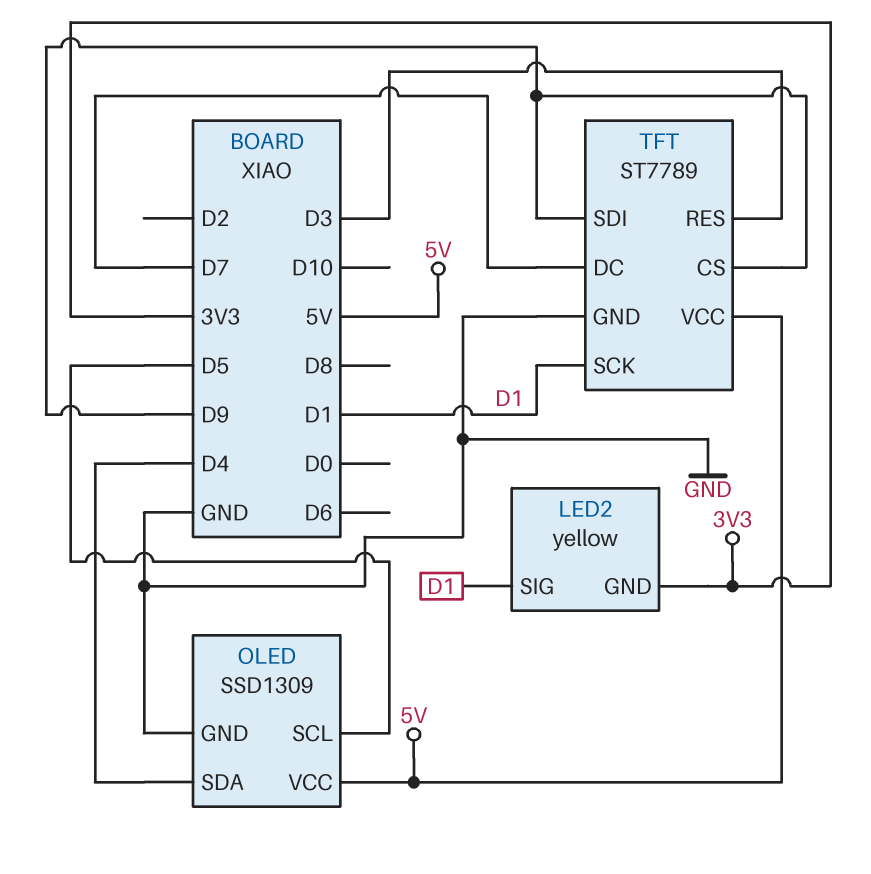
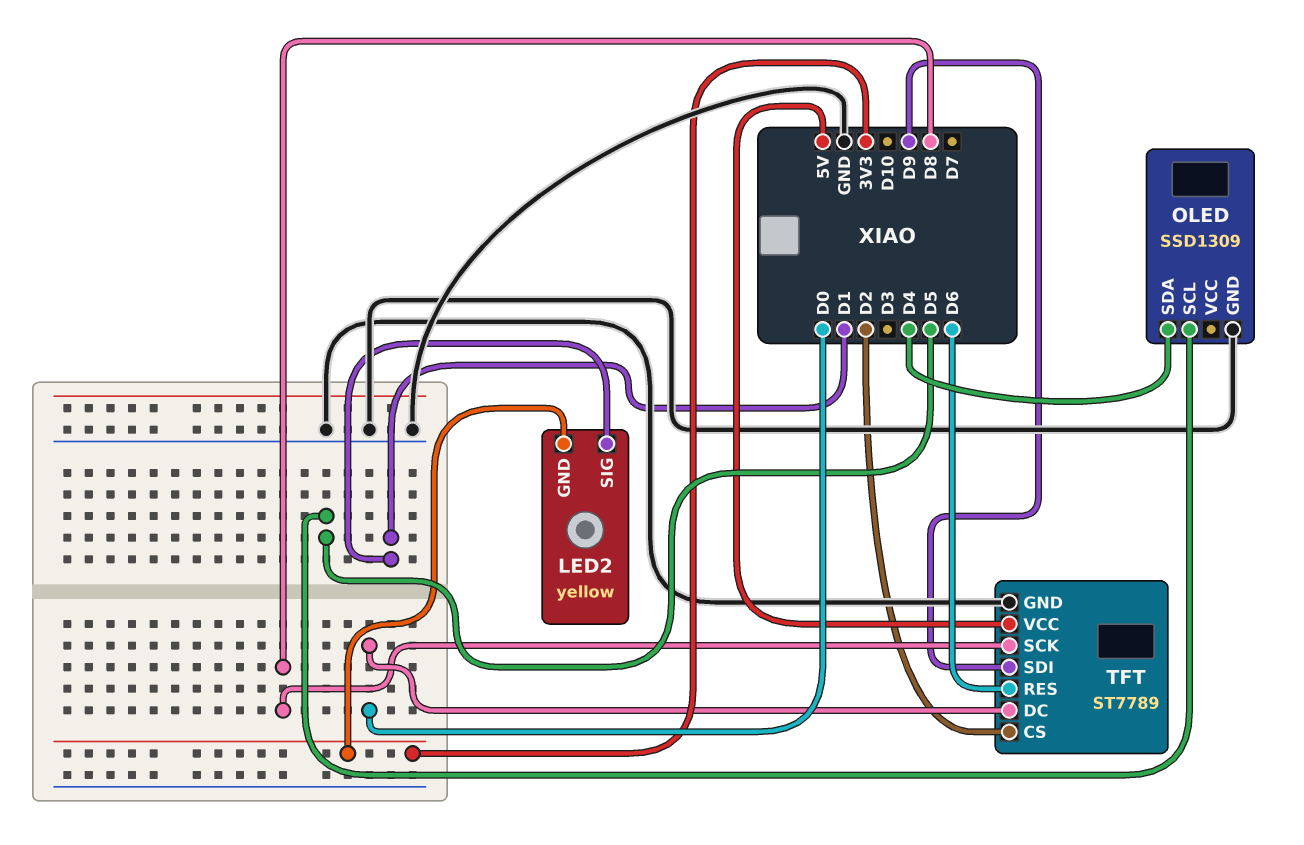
OLED pin VCC: 5V -> none
TFT pin CS: D9 -> D2
TFT pin DC: D7 -> D0
TFT pin RES: D3 -> D6
TFT pin SCK: D1 -> D8

